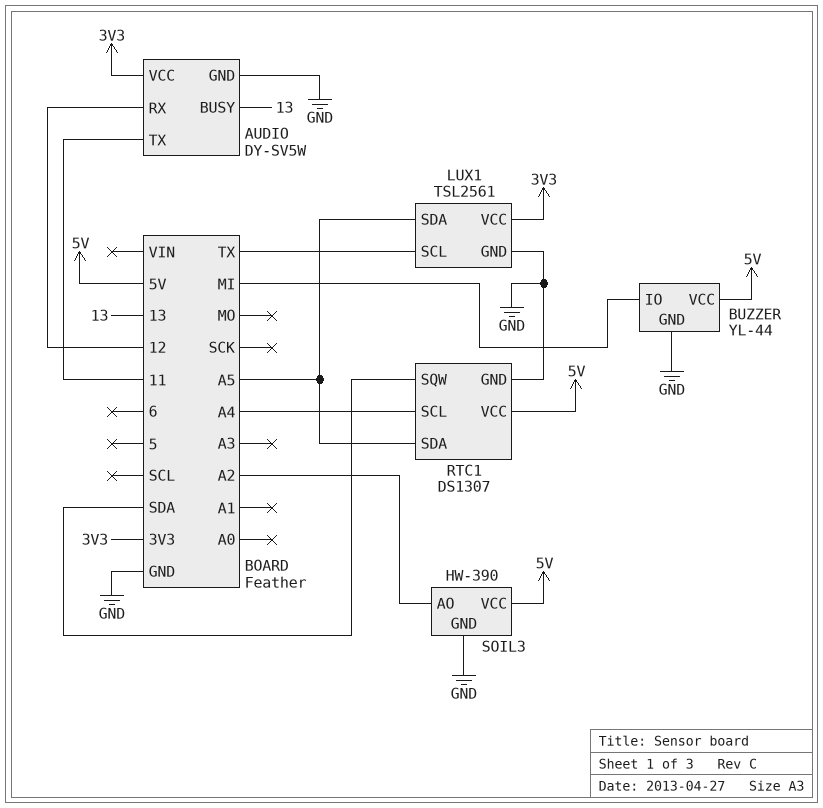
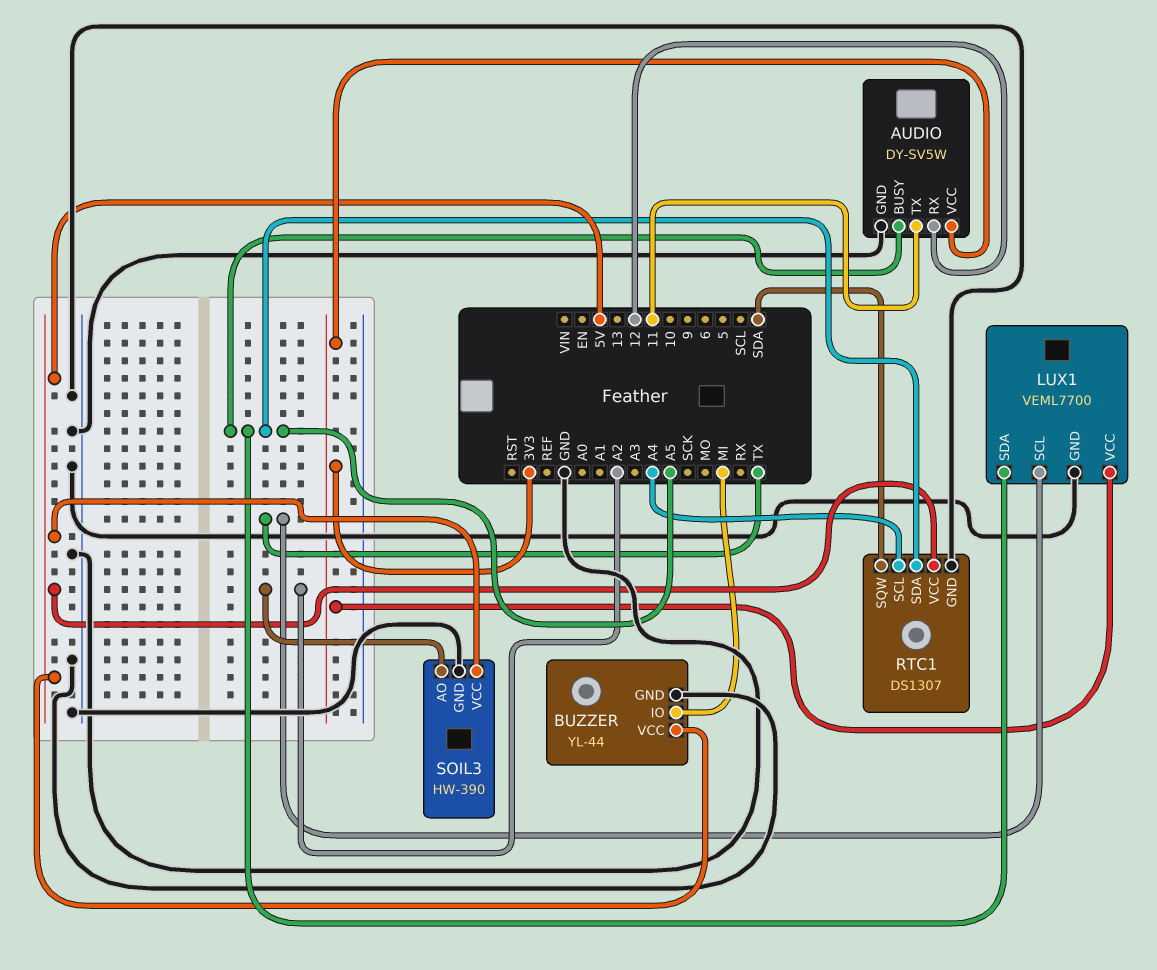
AUDIO pin BUSY: 13 -> A5
LUX1: TSL2561 -> VEML7700

